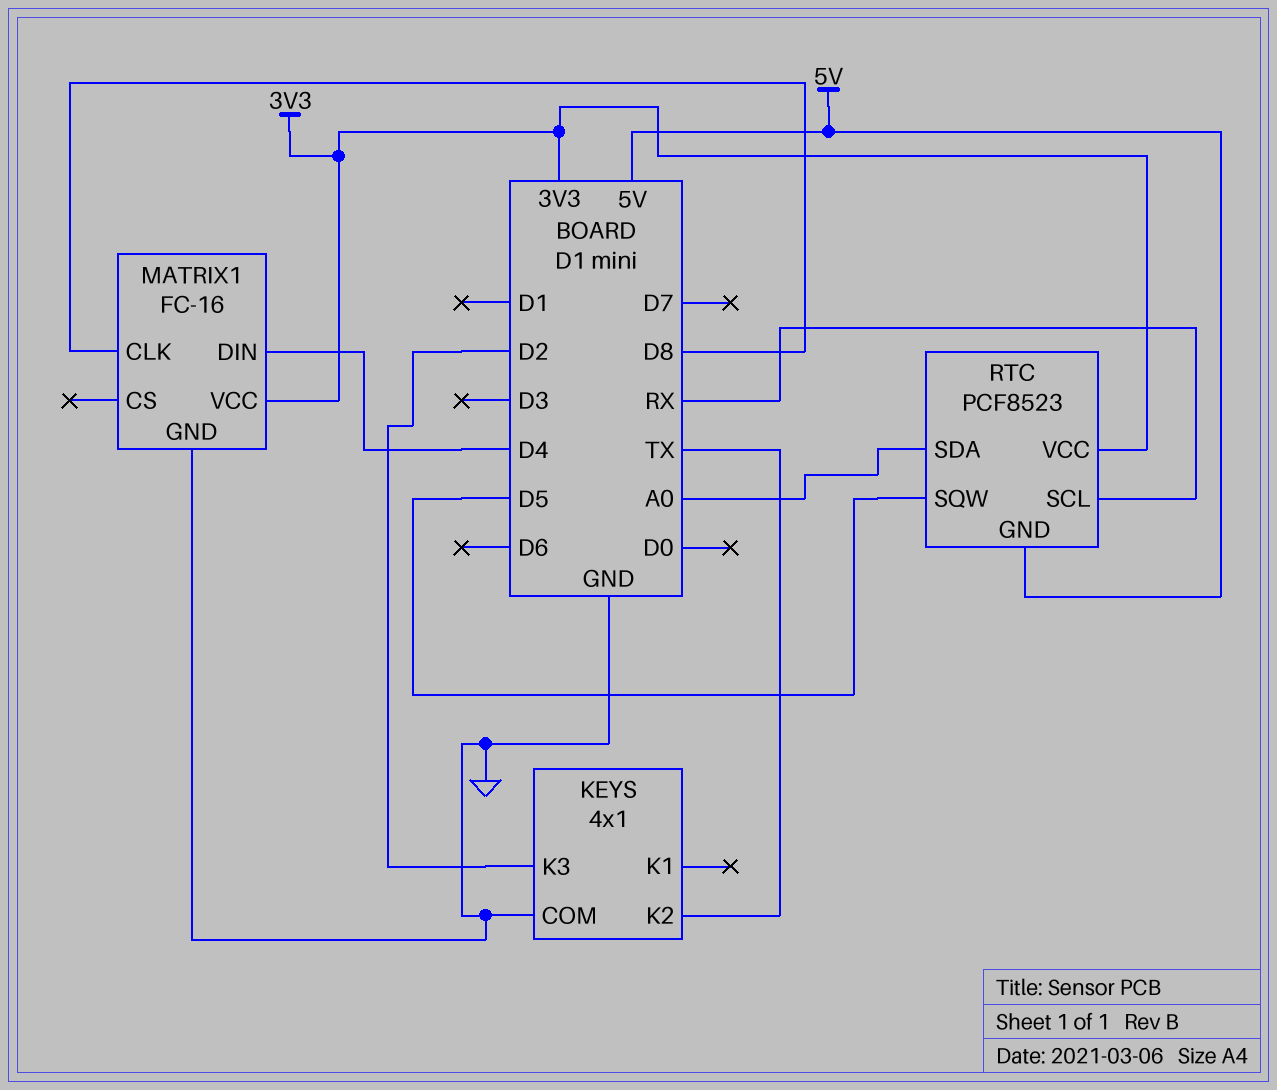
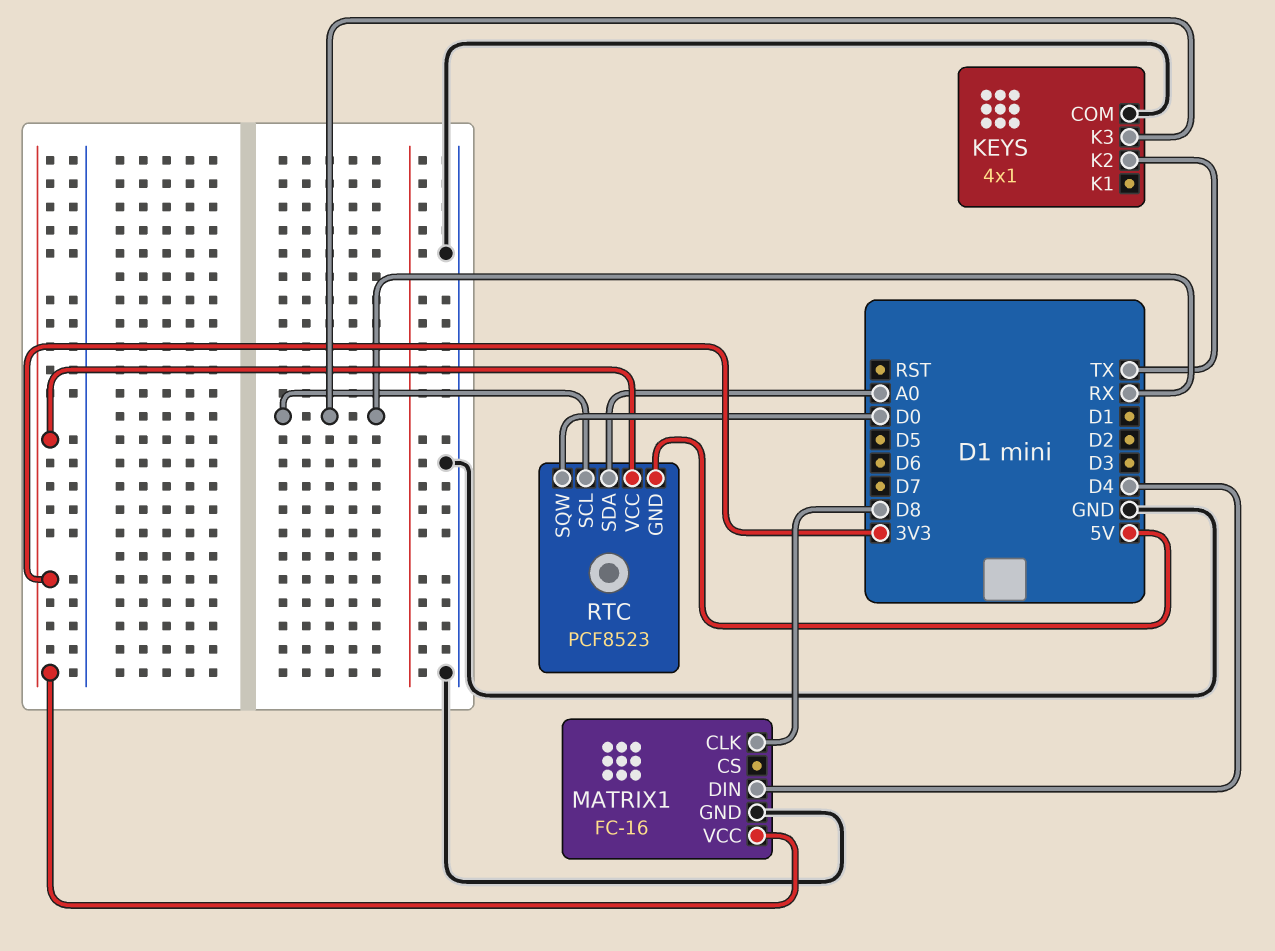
KEYS pin K3: D2 -> RX
RTC pin SQW: D5 -> D0

